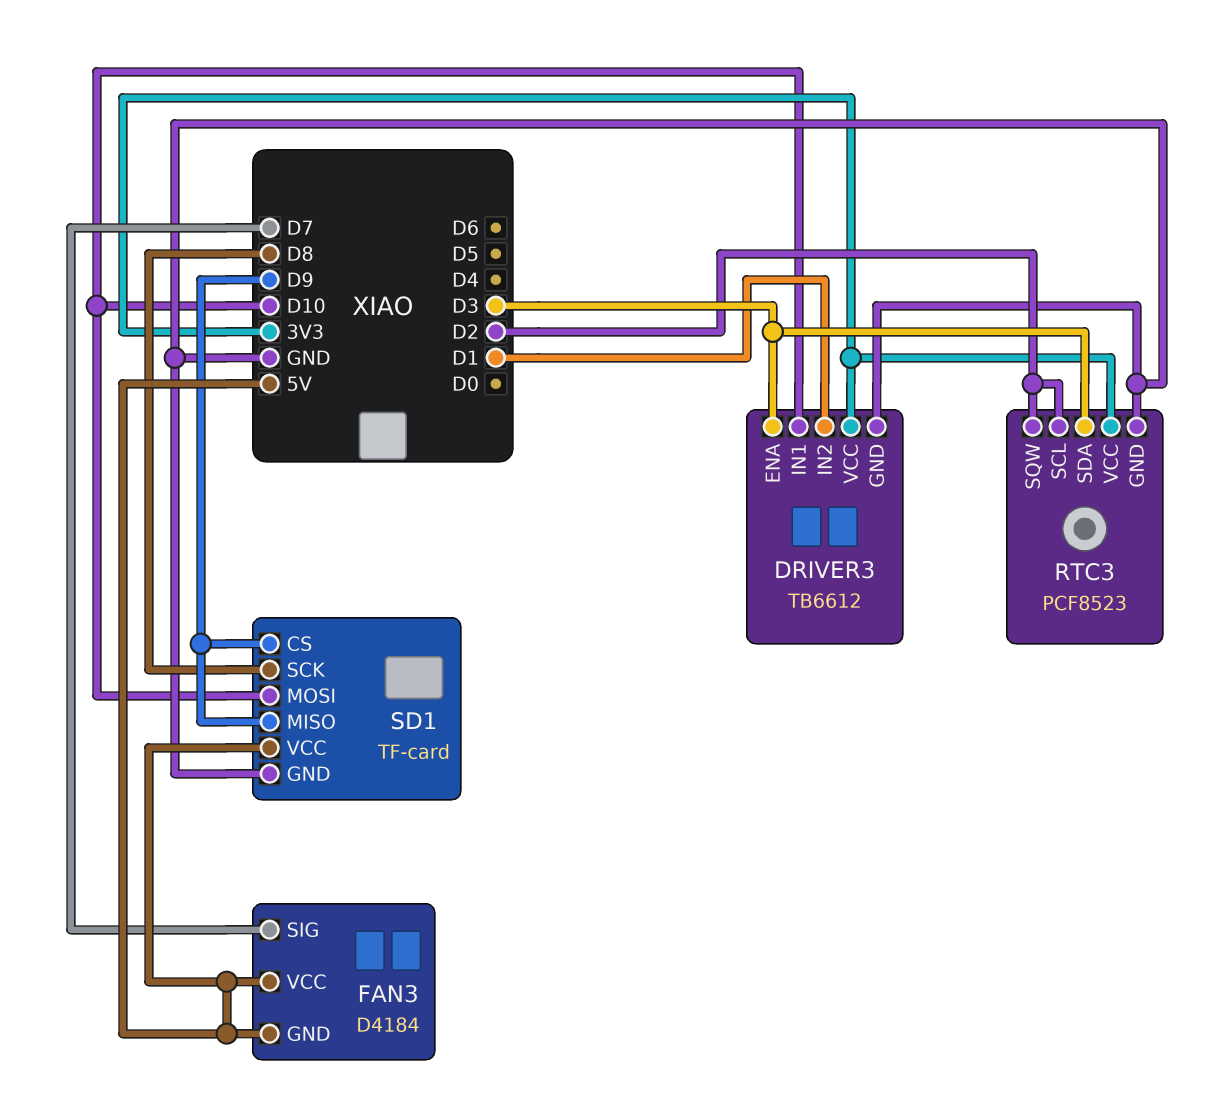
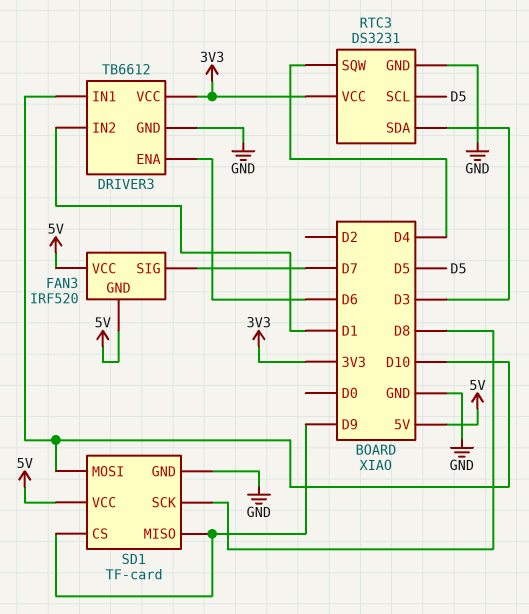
DRIVER3 pin ENA: D3 -> D6
FAN3: D4184 -> IRF520
RTC3: PCF8523 -> DS3231
RTC3 pin SCL: D2 -> D5
RTC3 pin SQW: D2 -> D4

